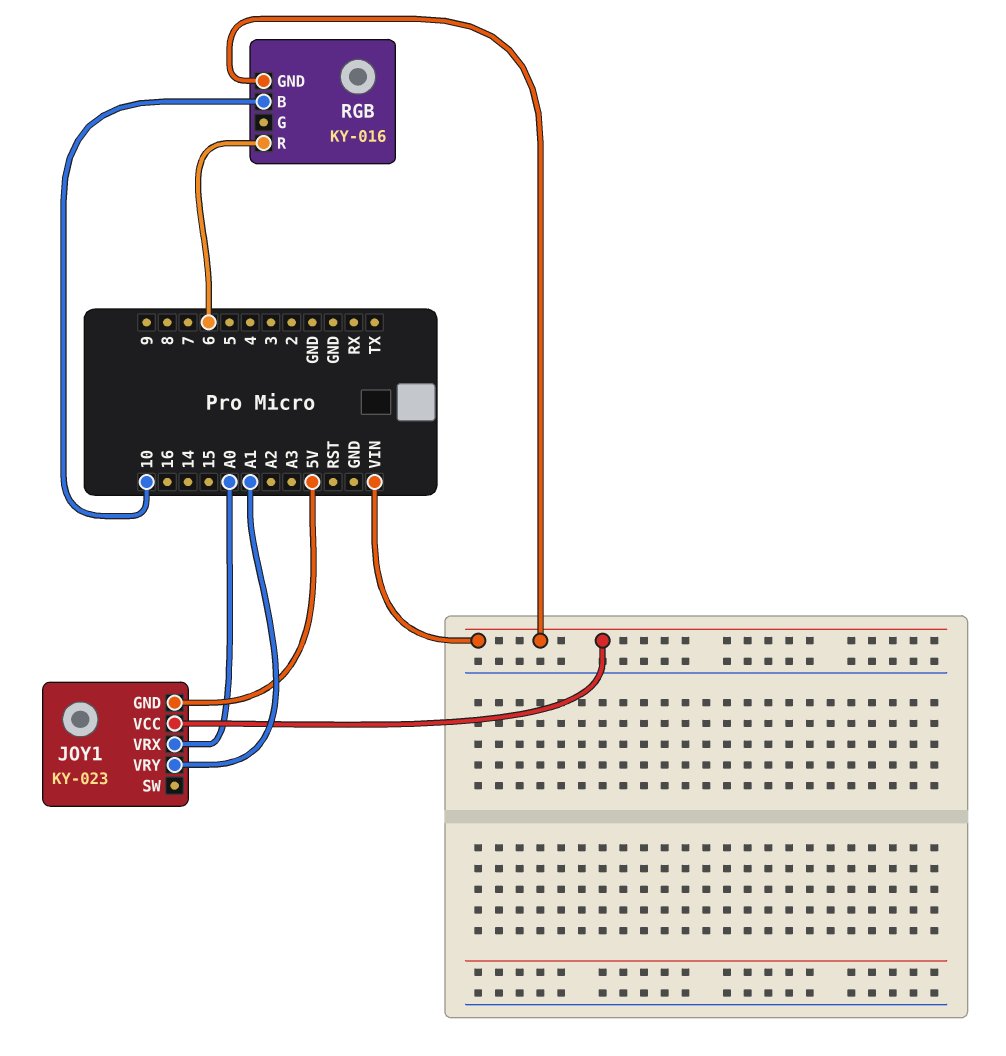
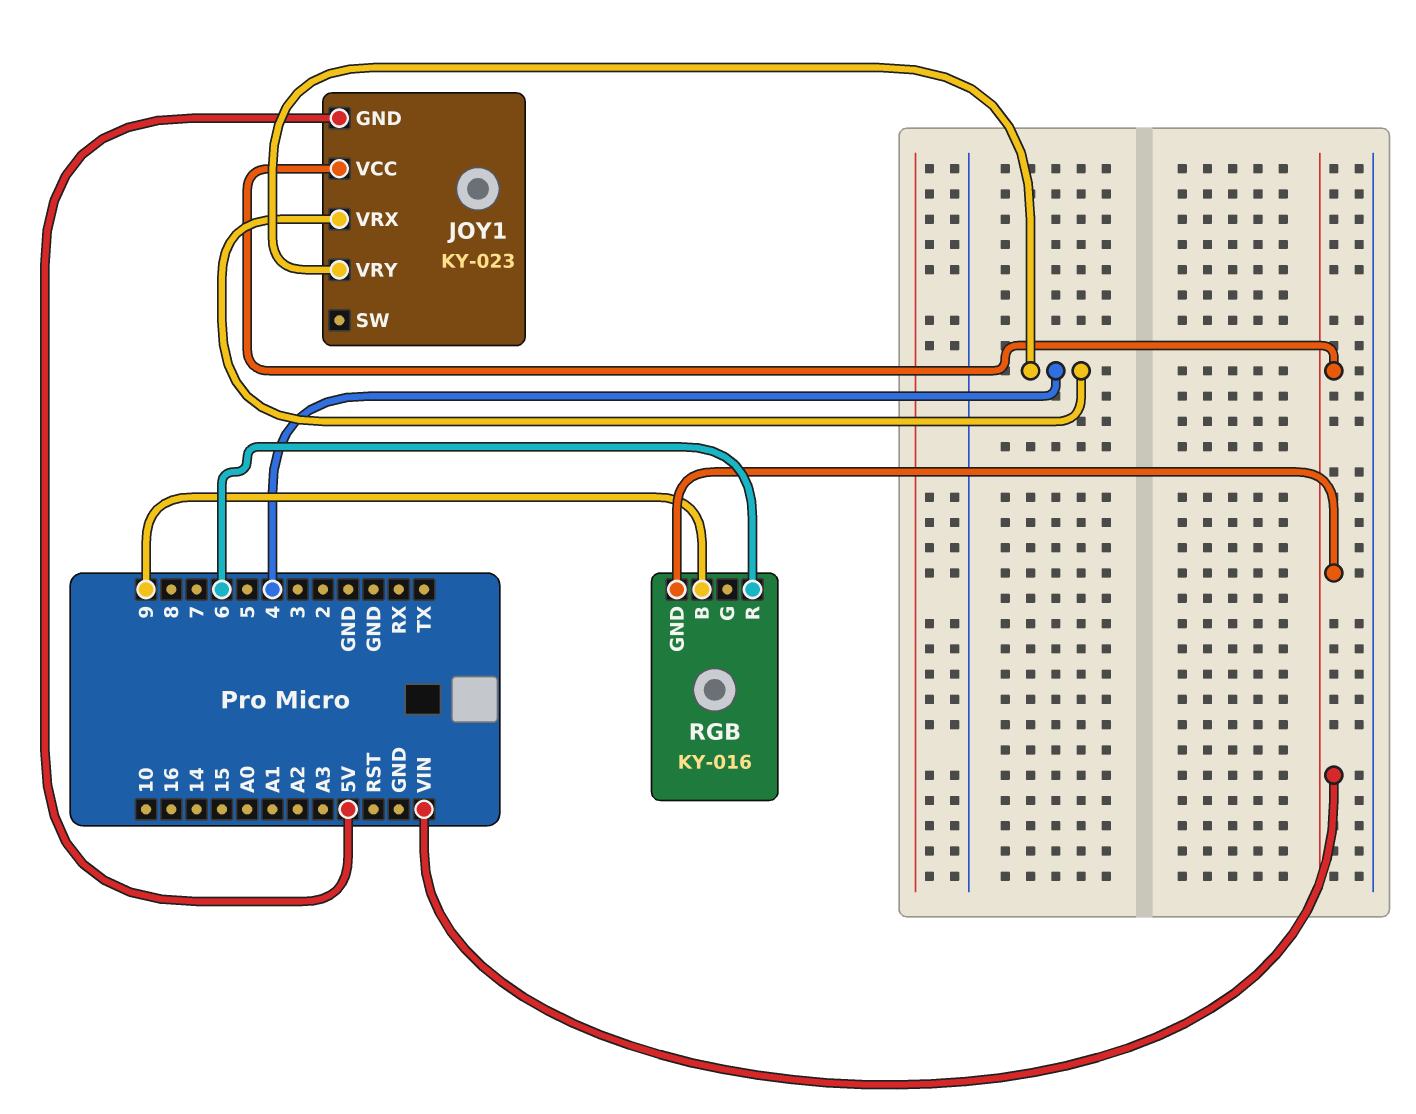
JOY1 pin VRX: A0 -> 4
JOY1 pin VRY: A1 -> 4
RGB pin B: 10 -> 9

